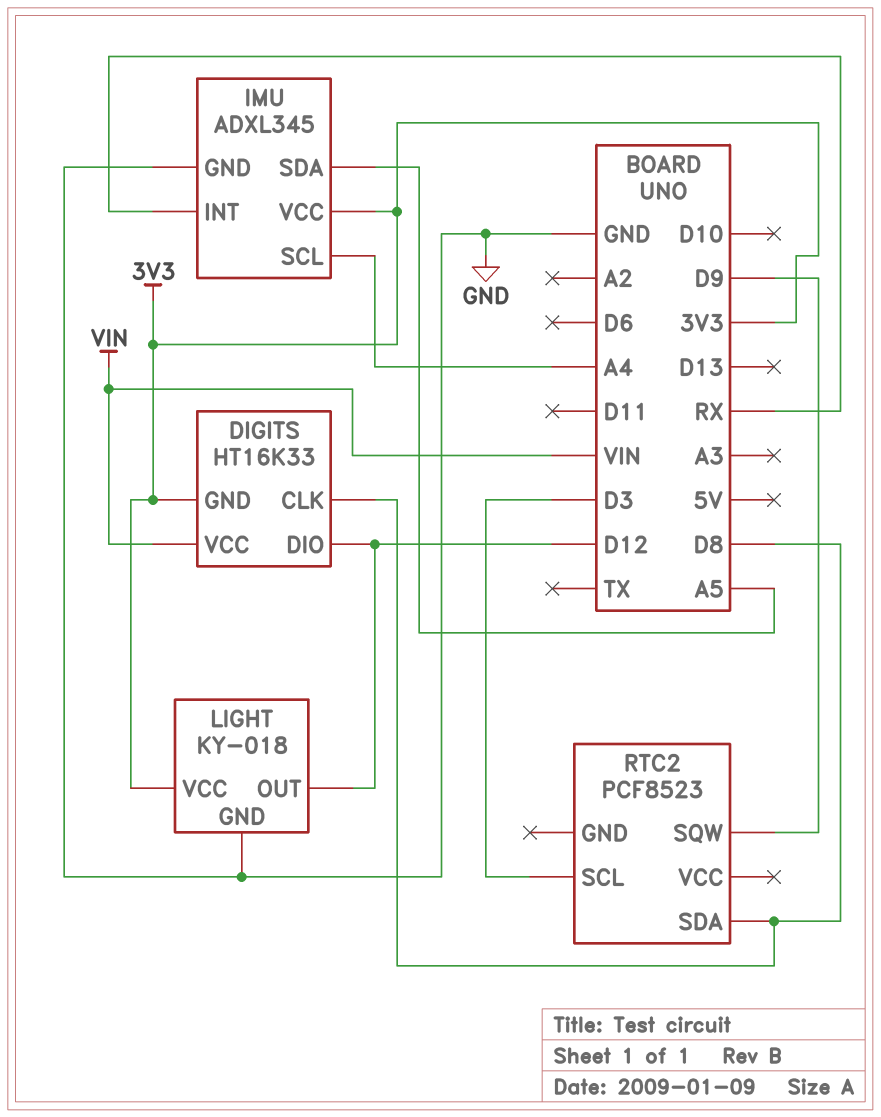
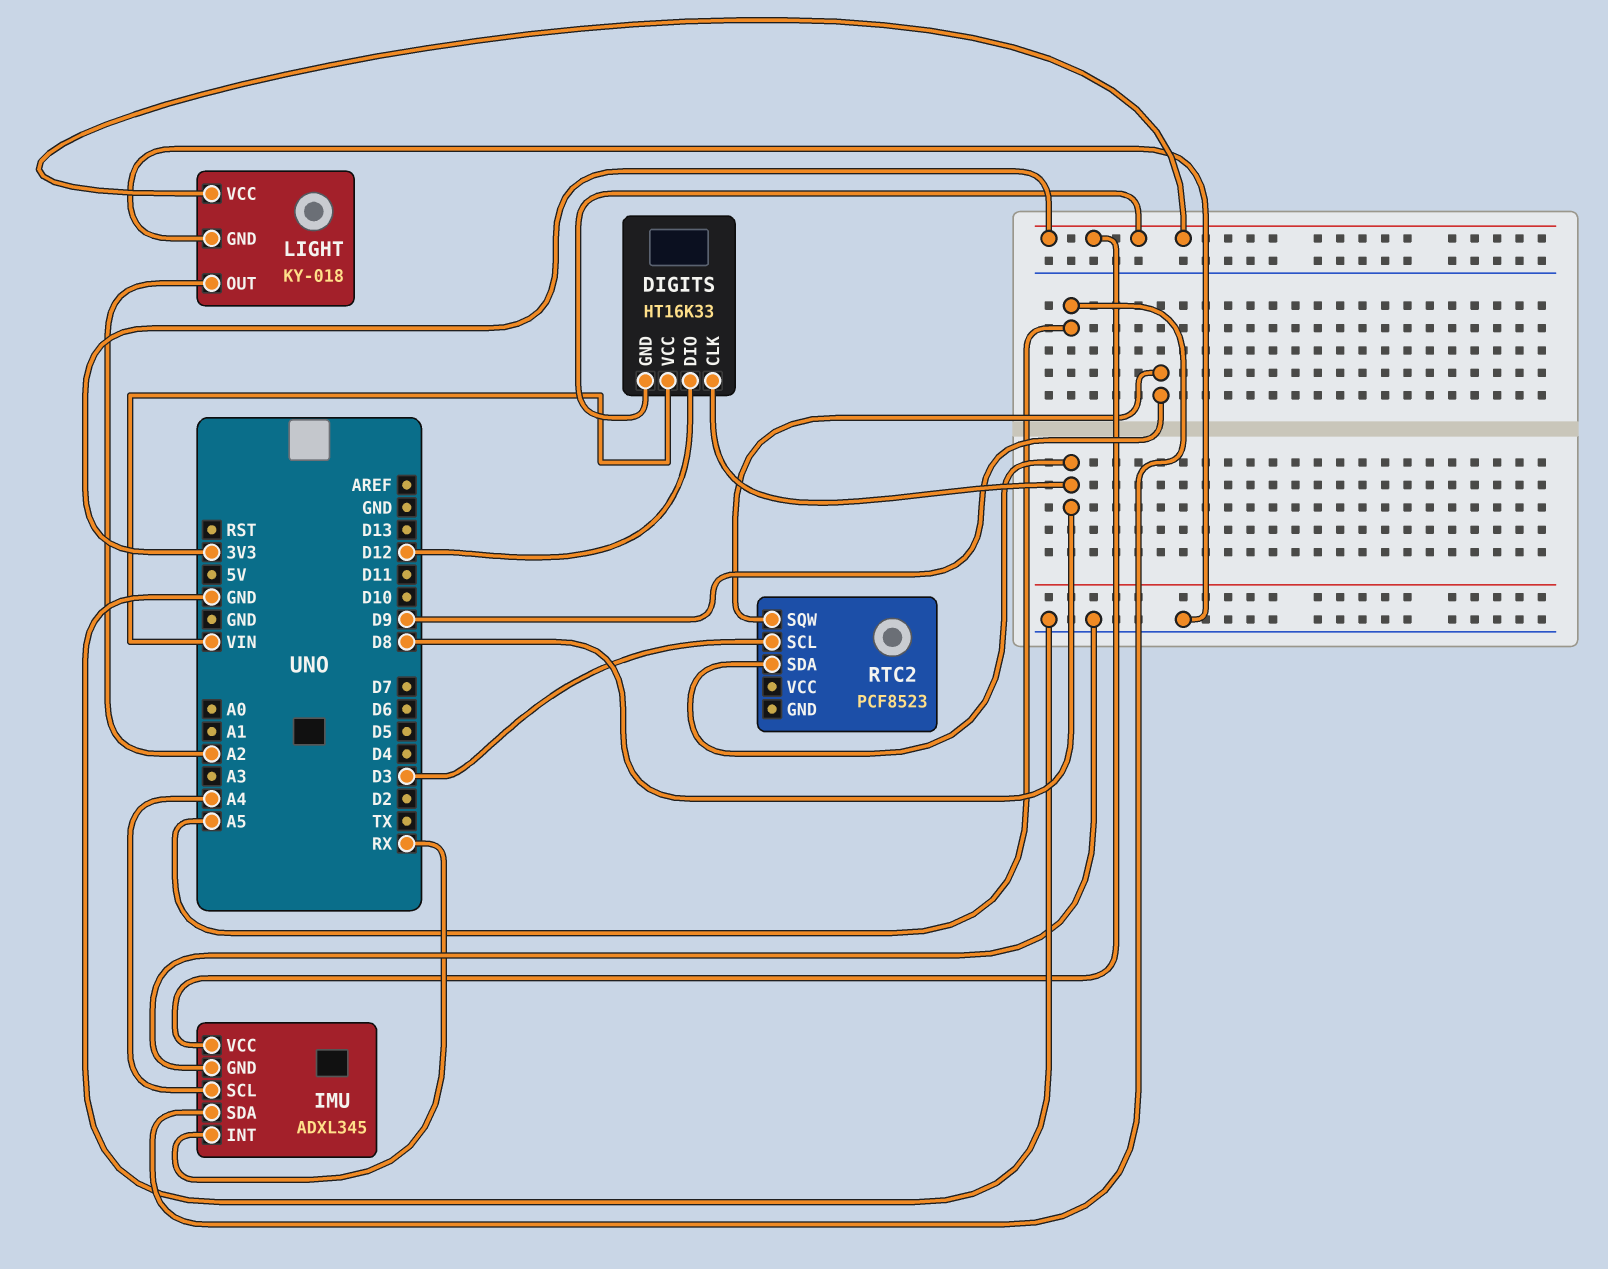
LIGHT pin OUT: D12 -> A2

